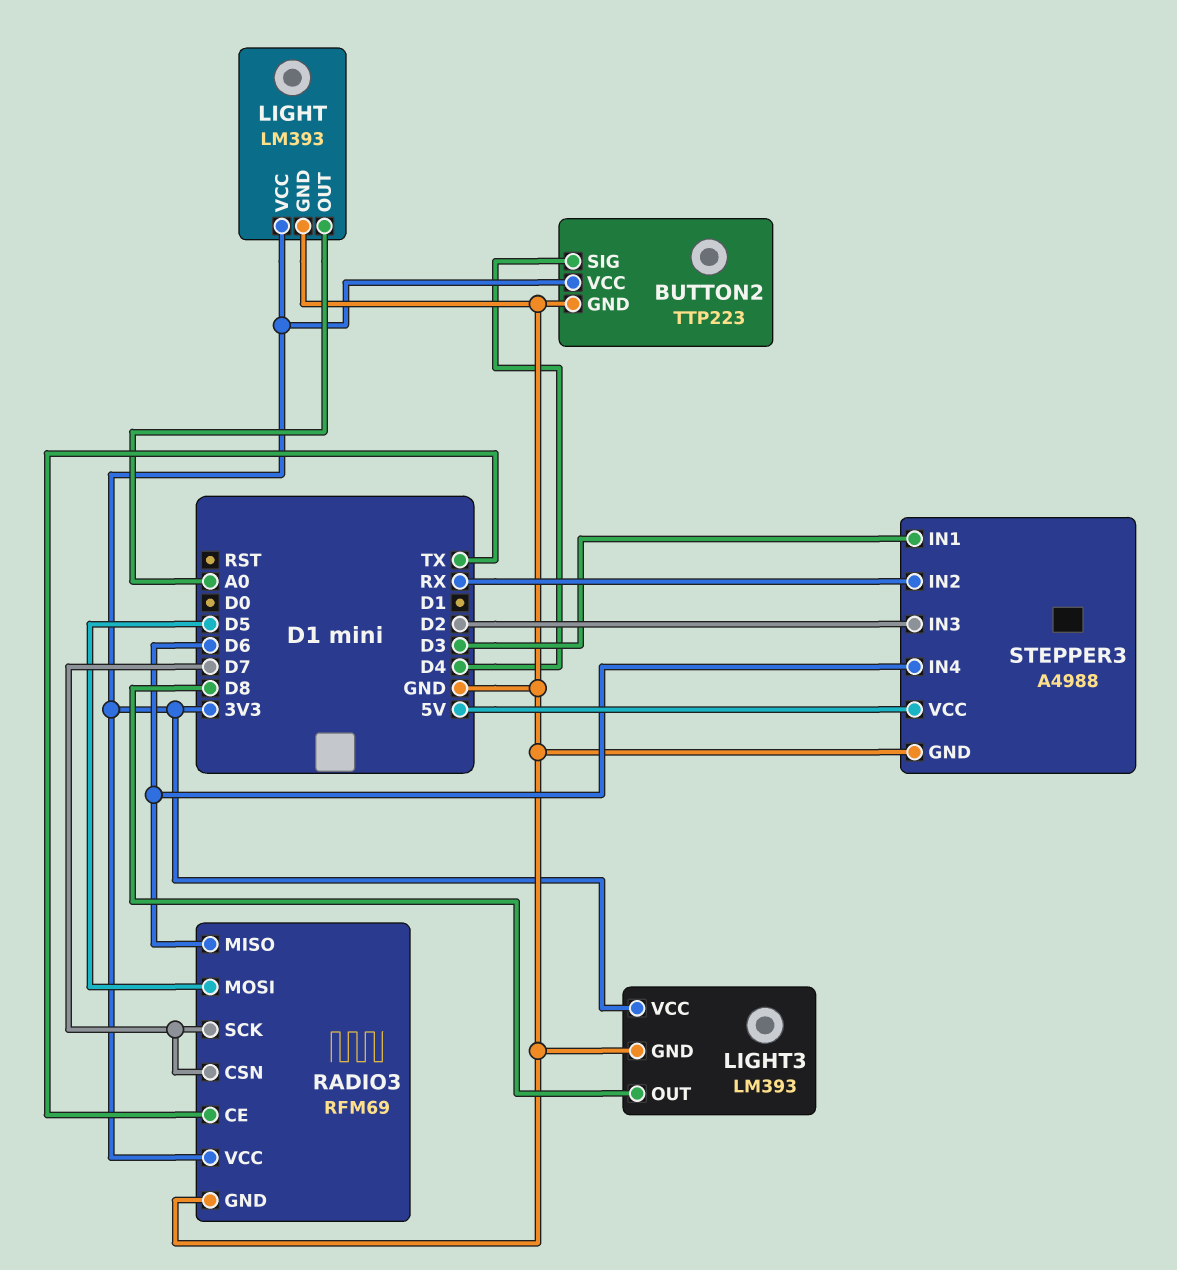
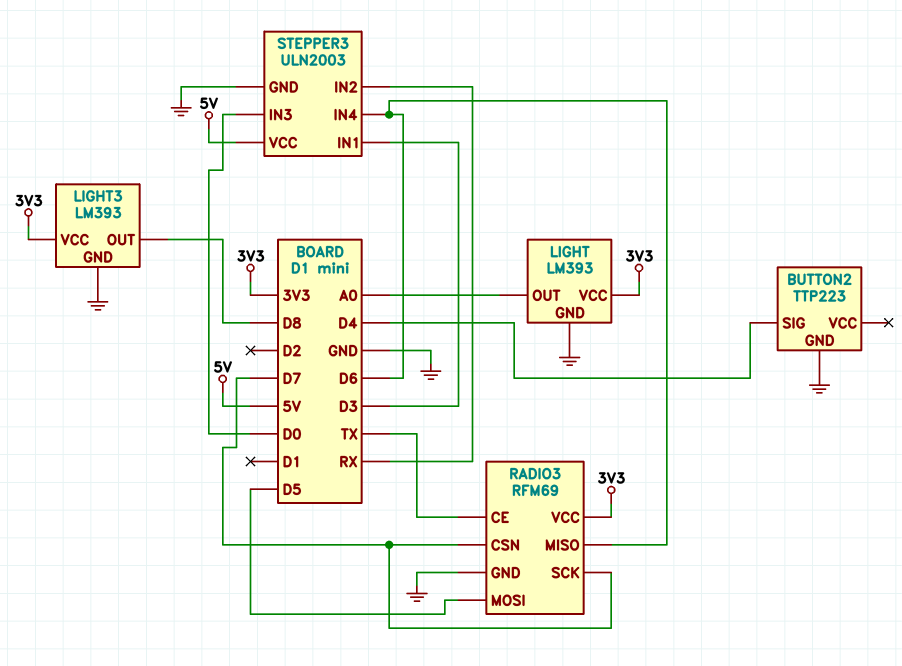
BUTTON2 pin VCC: 3V3 -> none
STEPPER3: A4988 -> ULN2003
STEPPER3 pin IN3: D2 -> D0

